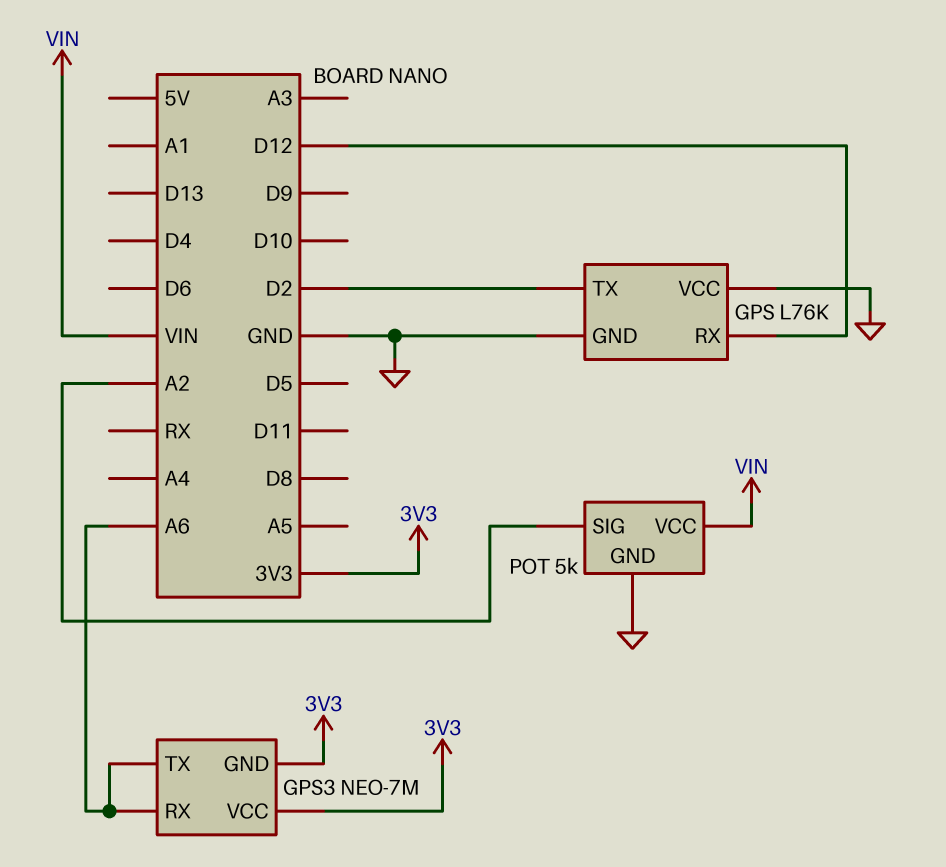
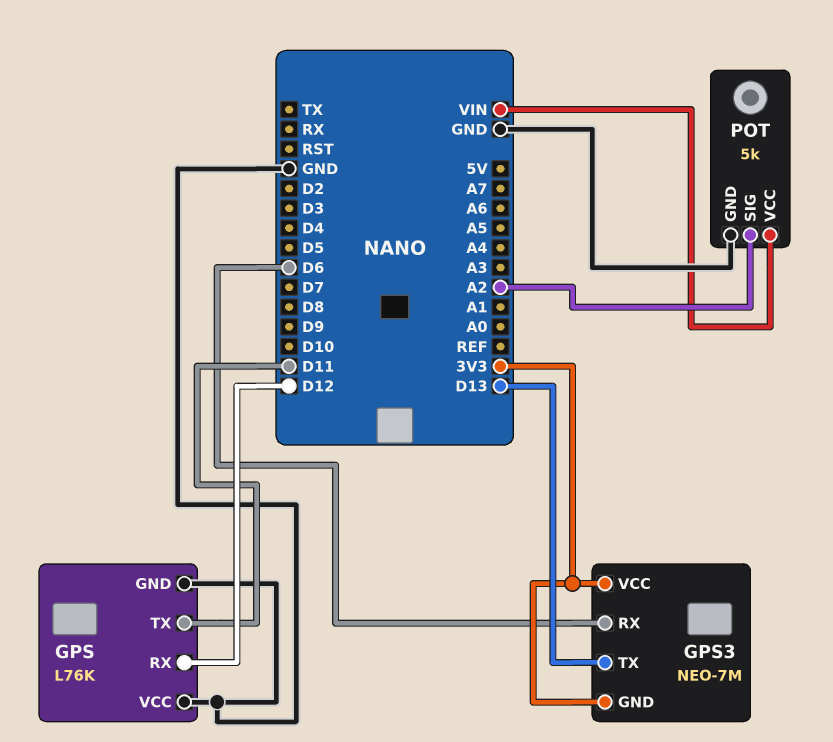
GPS pin TX: D2 -> D11
GPS3 pin RX: A6 -> D6
GPS3 pin TX: A6 -> D13

